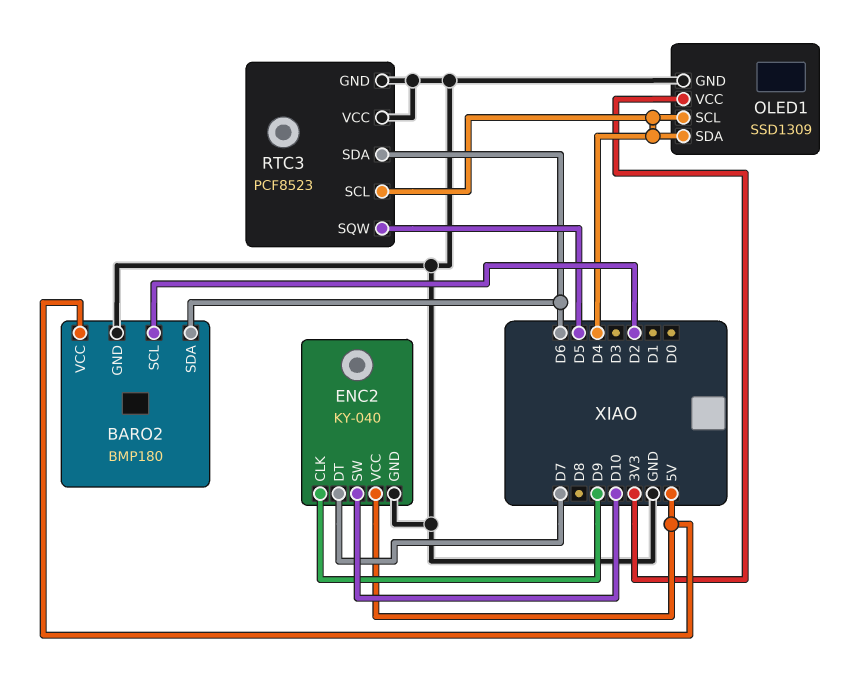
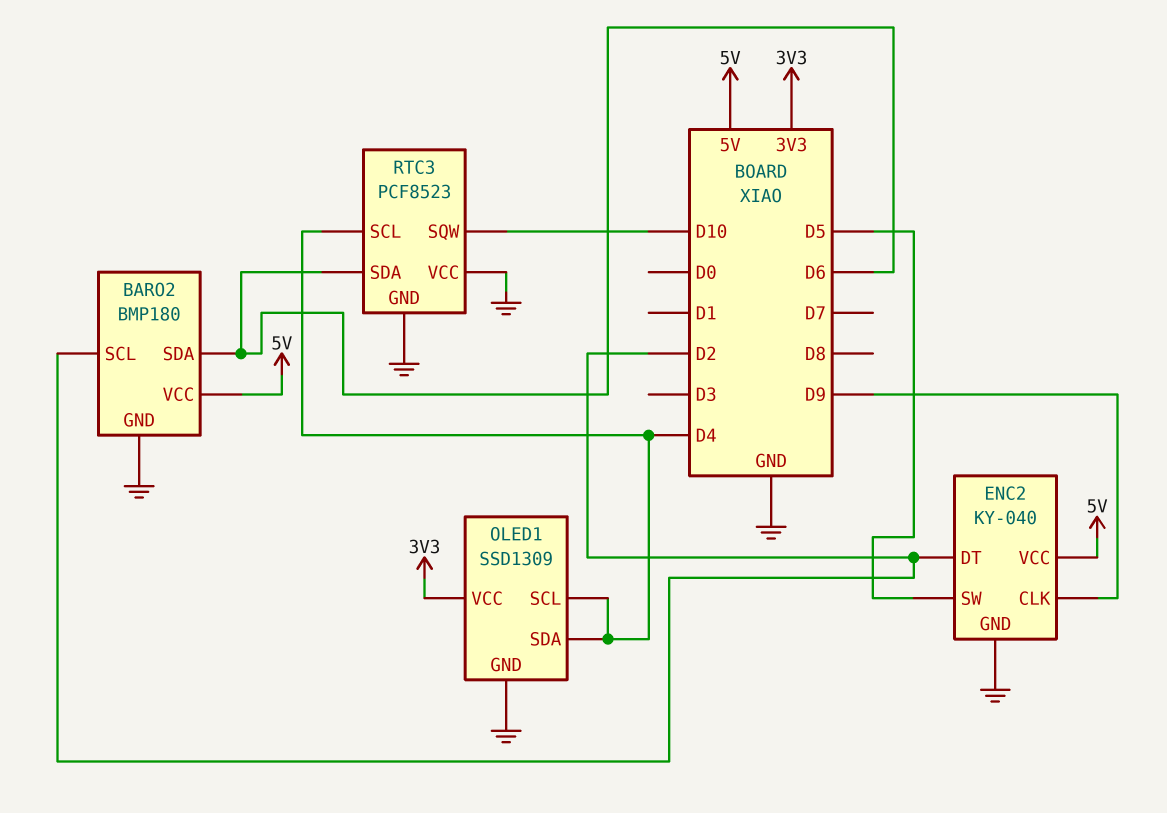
ENC2 pin DT: D7 -> D2
ENC2 pin SW: D10 -> D5
RTC3 pin SQW: D5 -> D10

